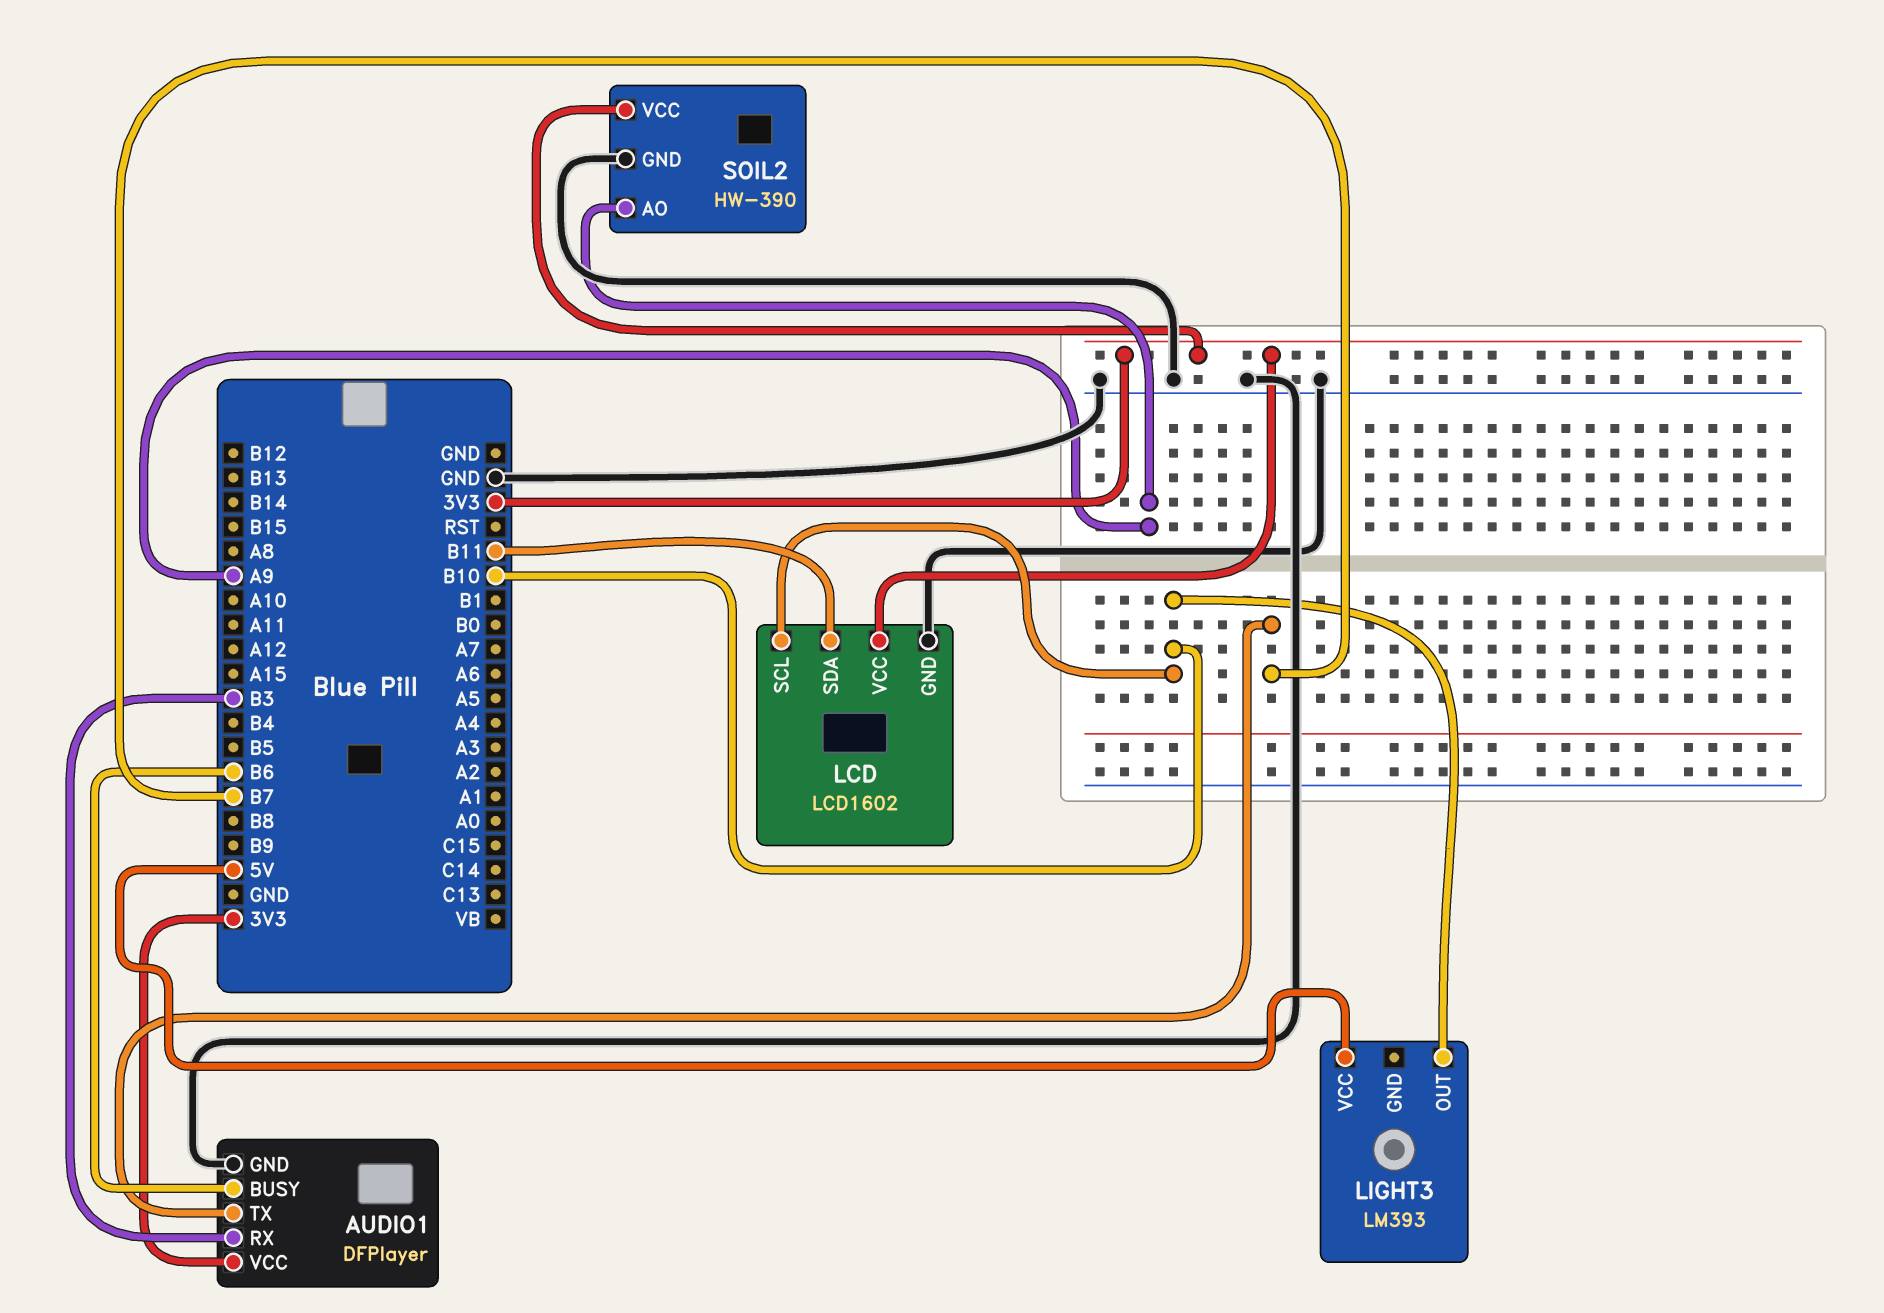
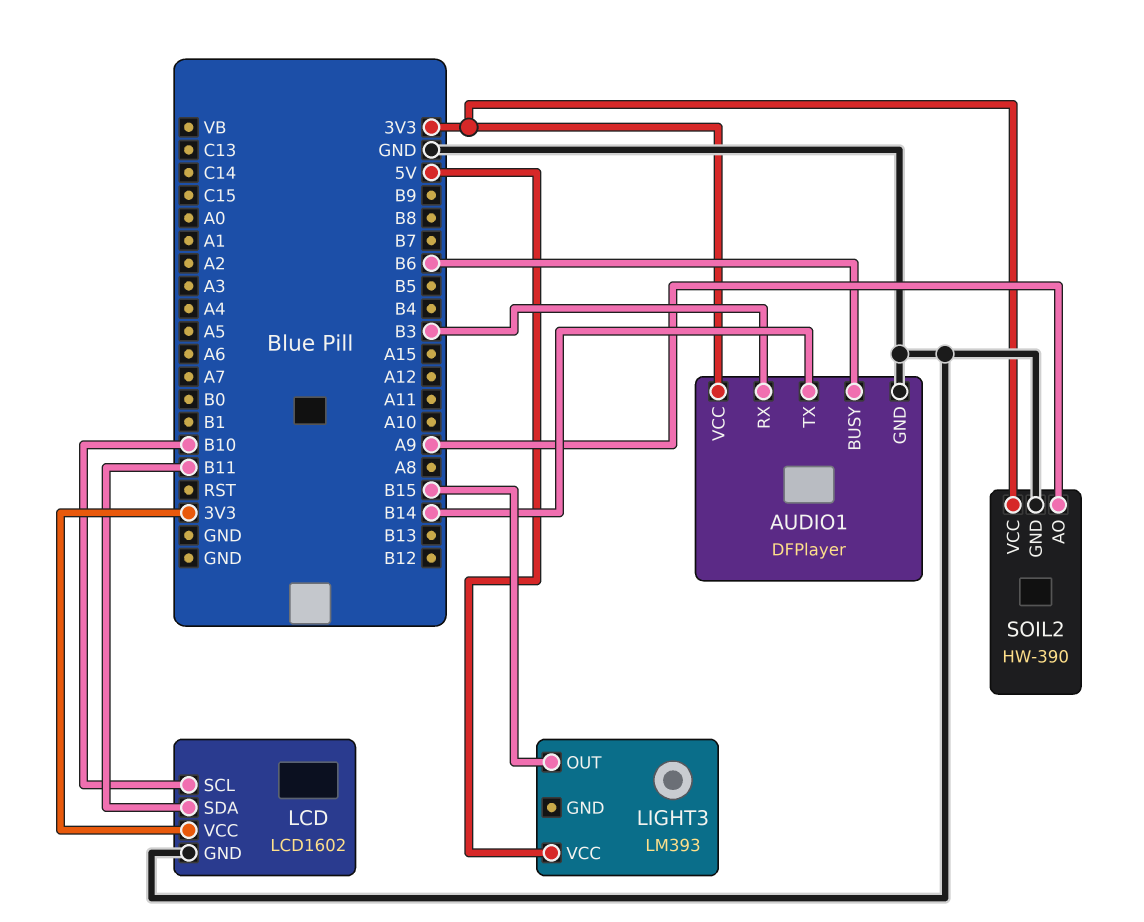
AUDIO1 pin TX: B7 -> B14
LIGHT3 pin OUT: B10 -> B15

